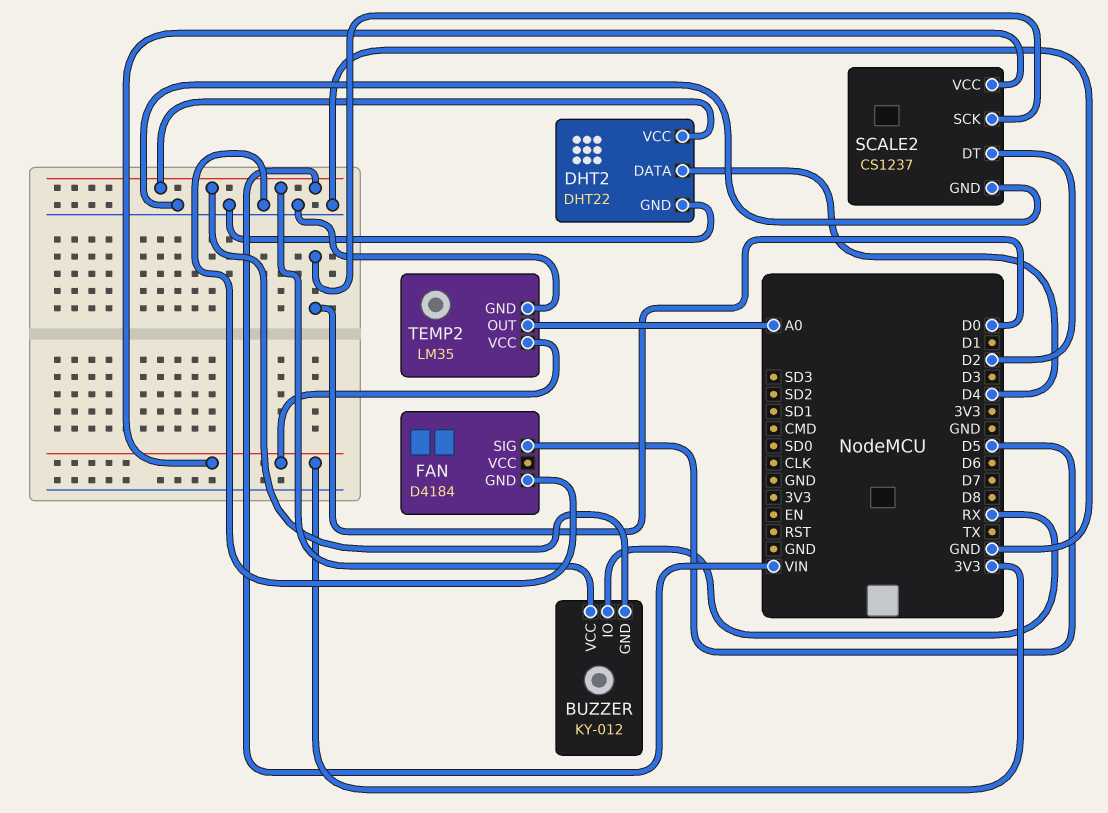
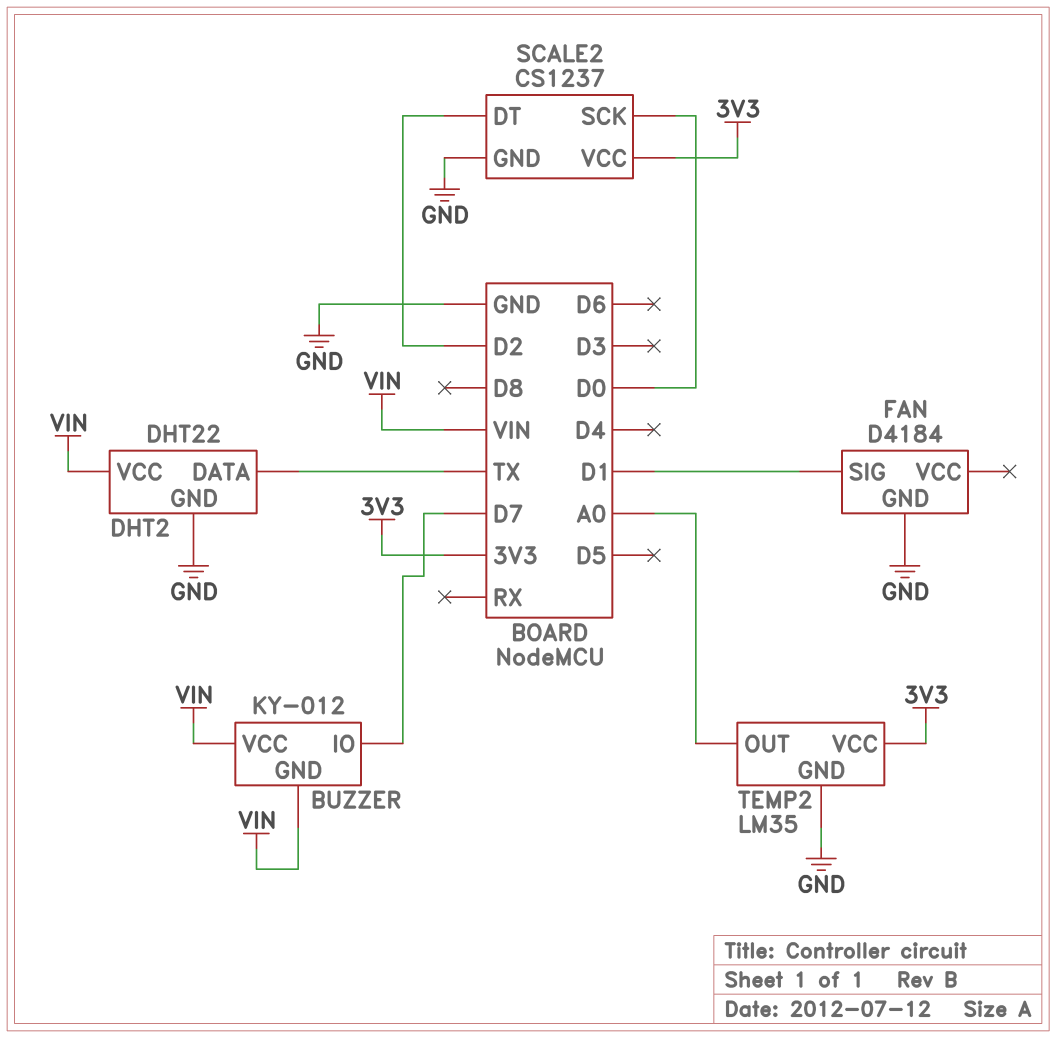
BUZZER pin IO: RX -> D7
DHT2 pin DATA: D4 -> TX
FAN pin SIG: D5 -> D1

